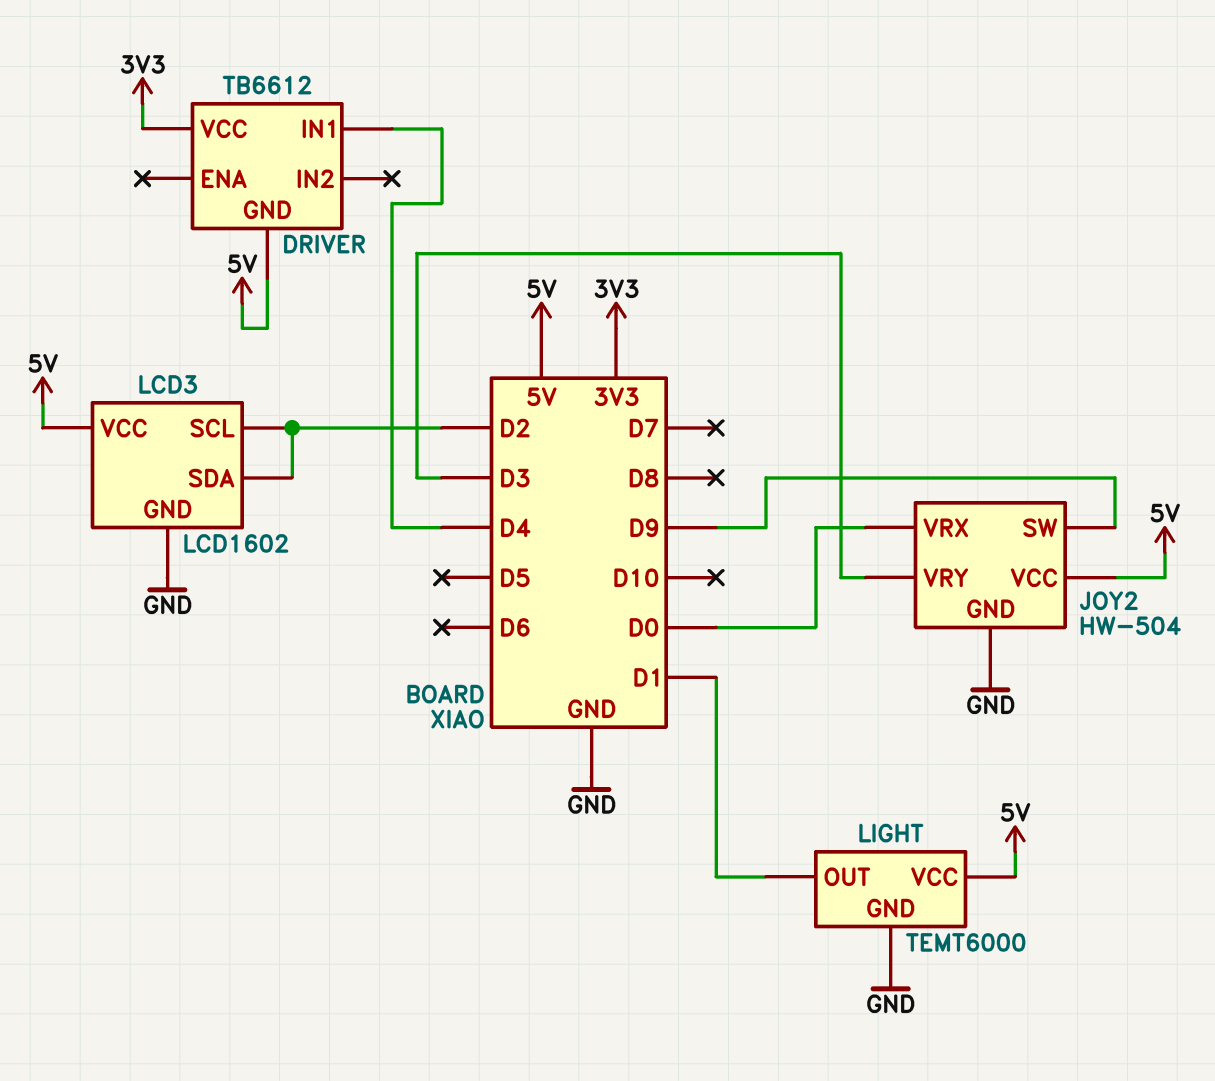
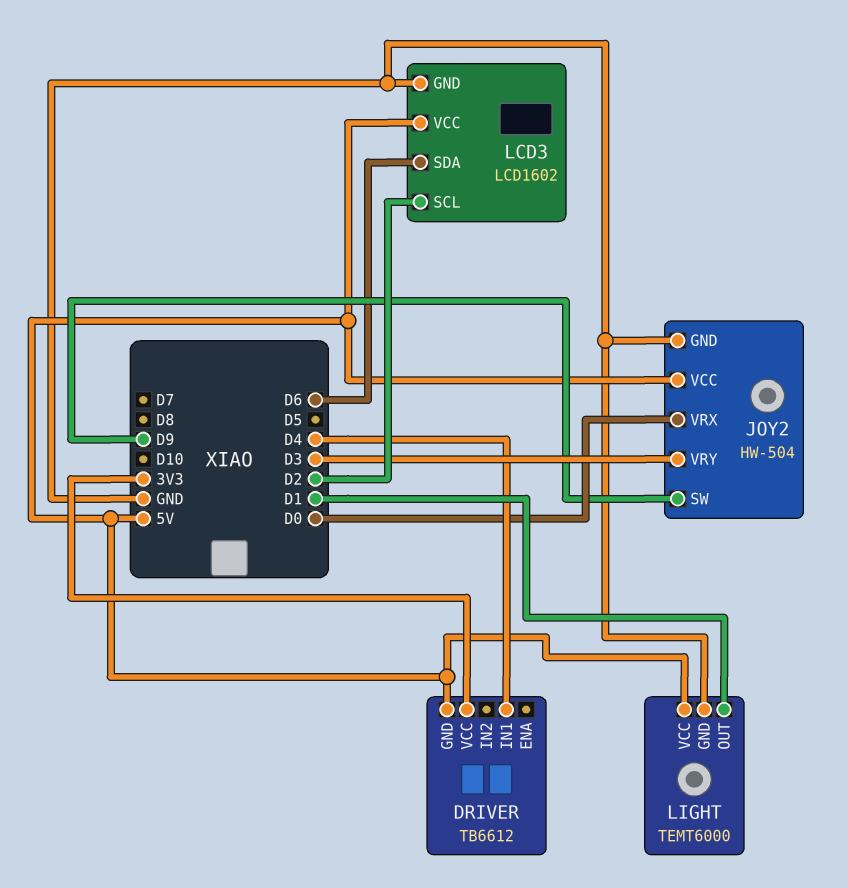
LCD3 pin SDA: D2 -> D6

